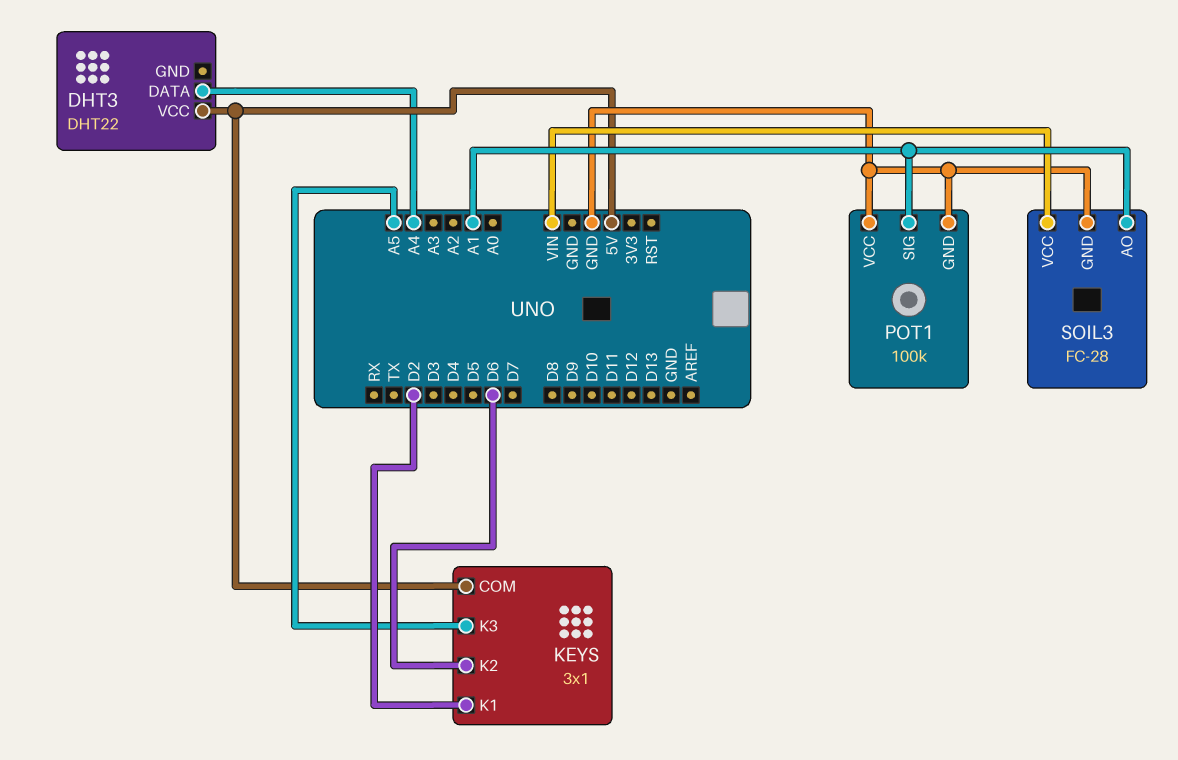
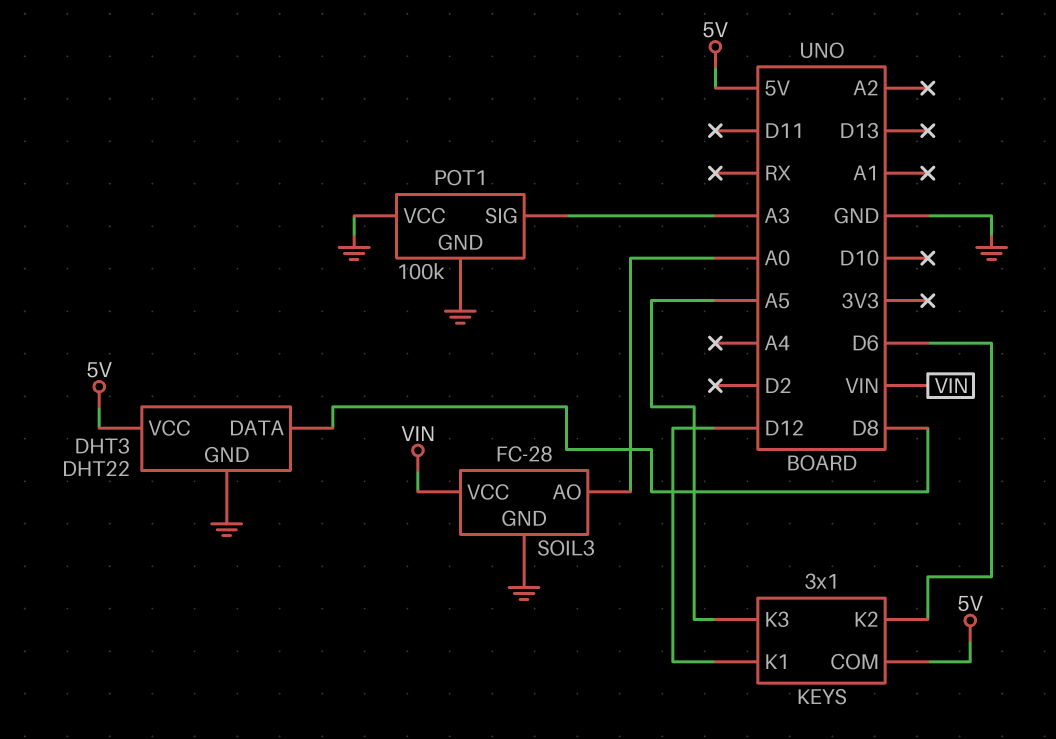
DHT3 pin DATA: A4 -> D8
DHT3 pin GND: none -> GND
KEYS pin K1: D2 -> D12
POT1 pin SIG: A1 -> A3
SOIL3 pin AO: A1 -> A0

